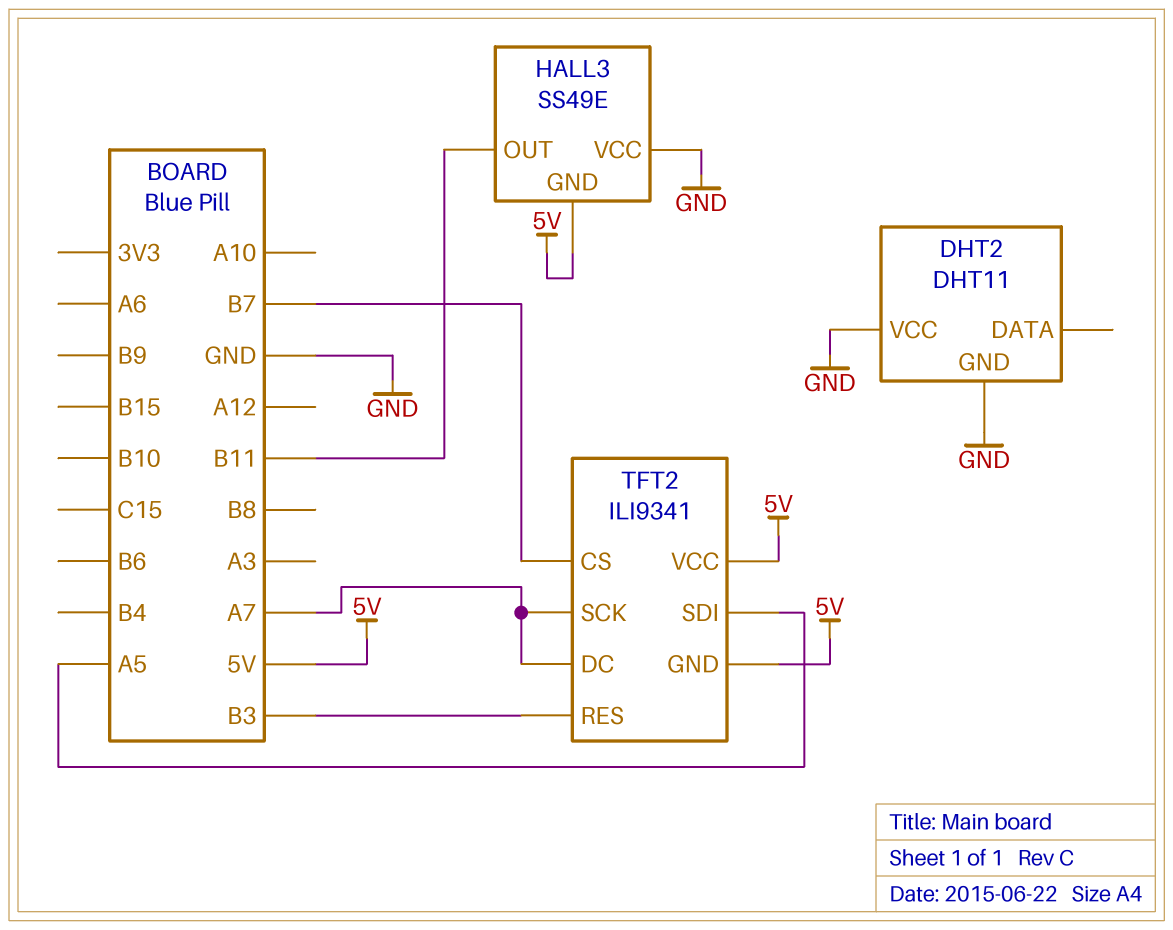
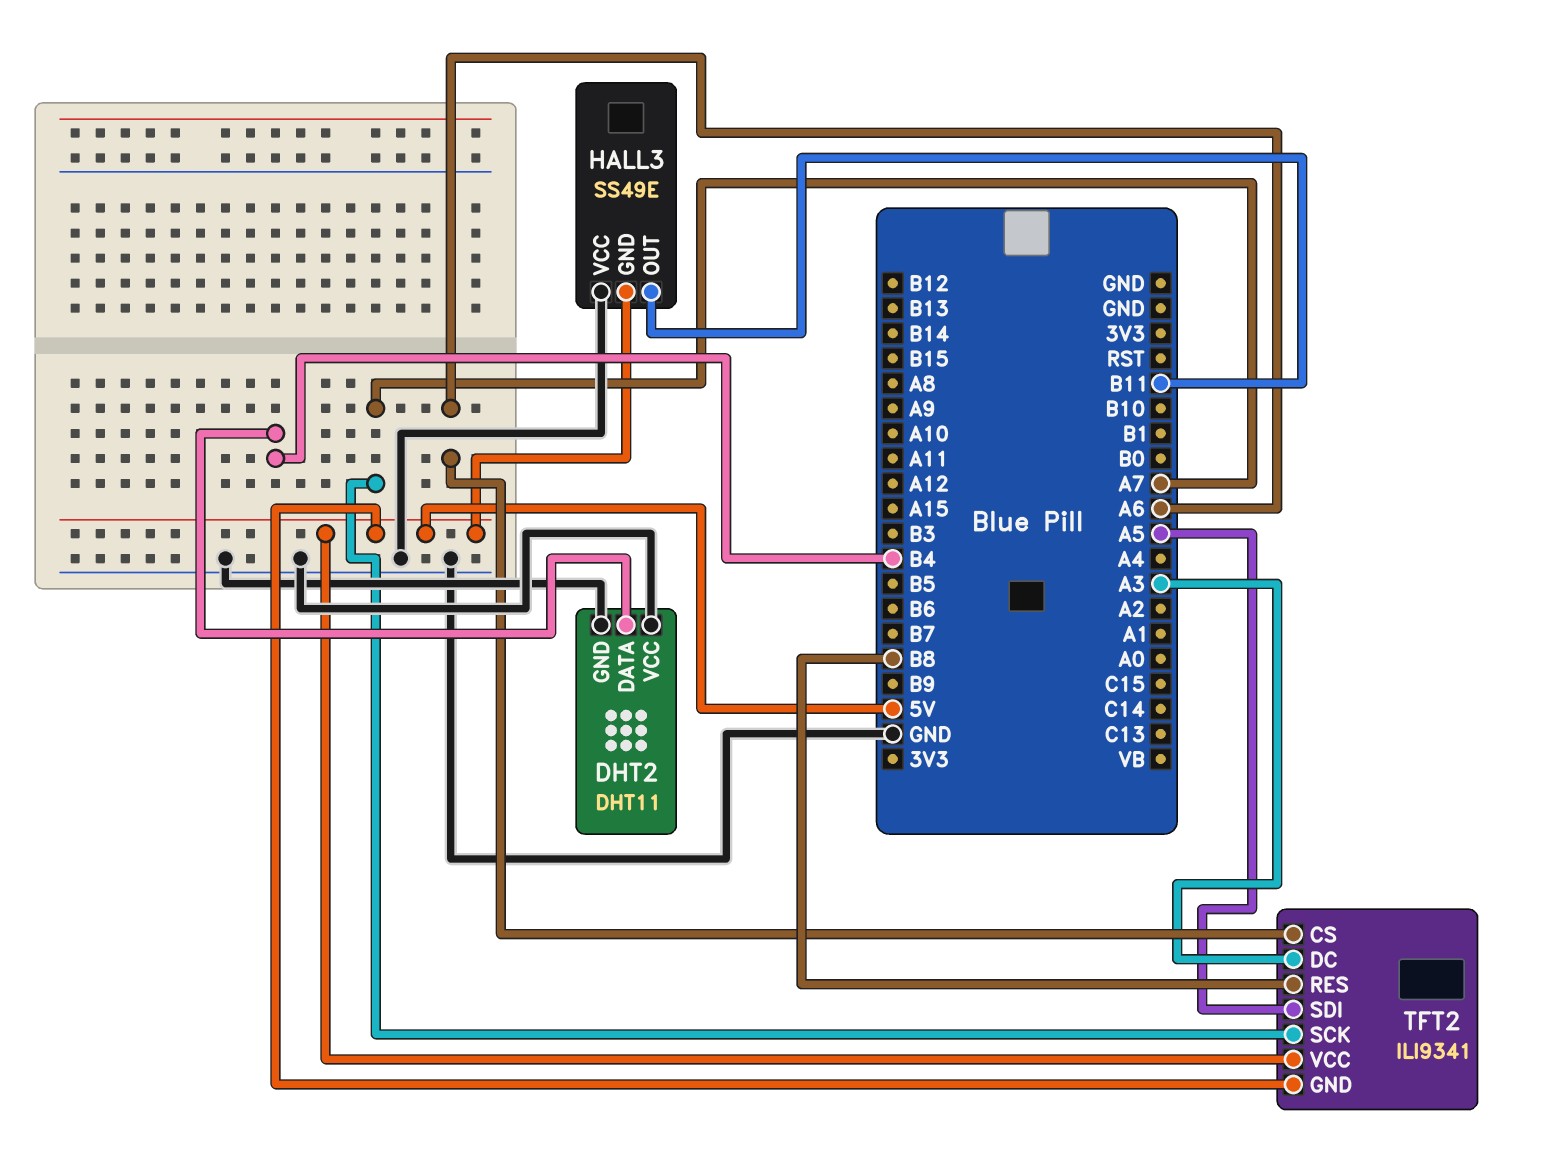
DHT2 pin DATA: none -> B4
TFT2 pin CS: B7 -> A6
TFT2 pin DC: A7 -> A3
TFT2 pin RES: B3 -> B8

